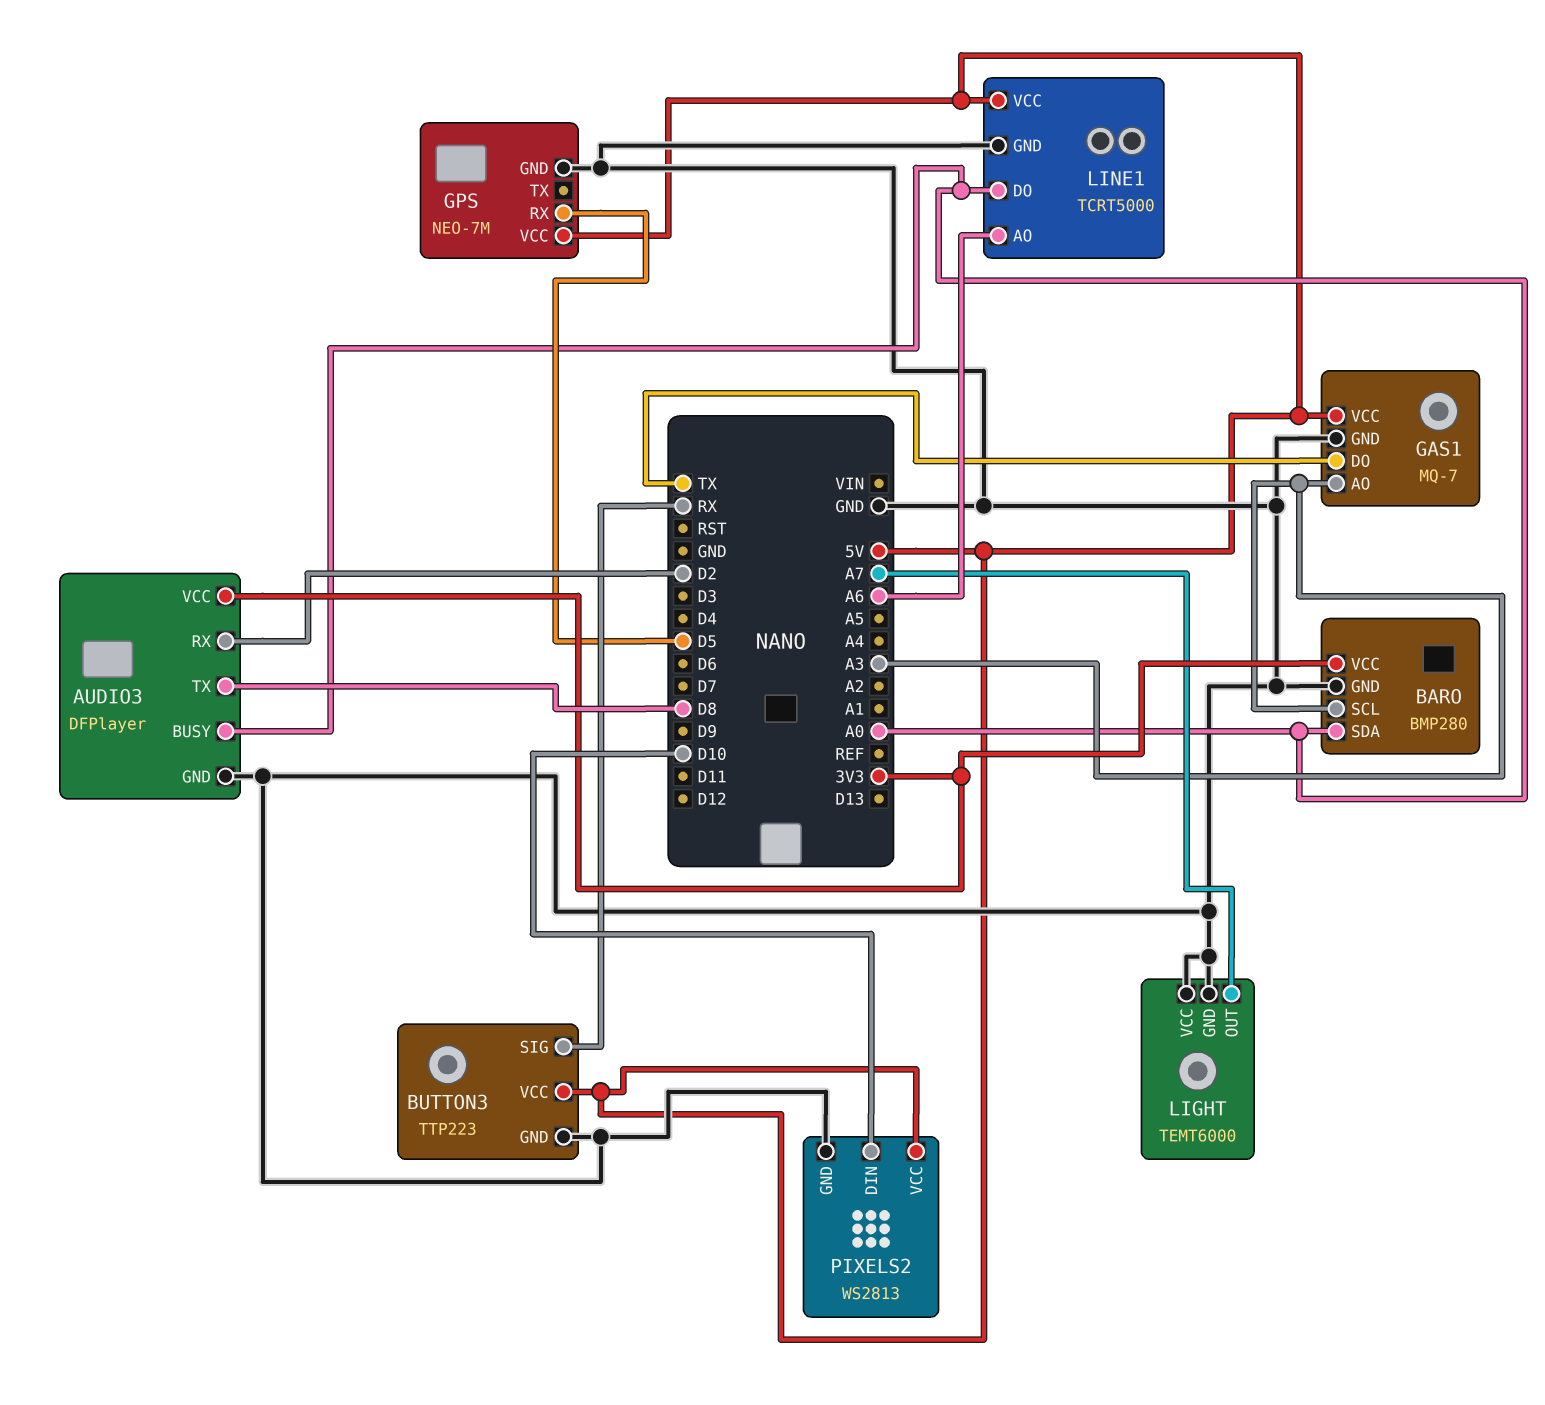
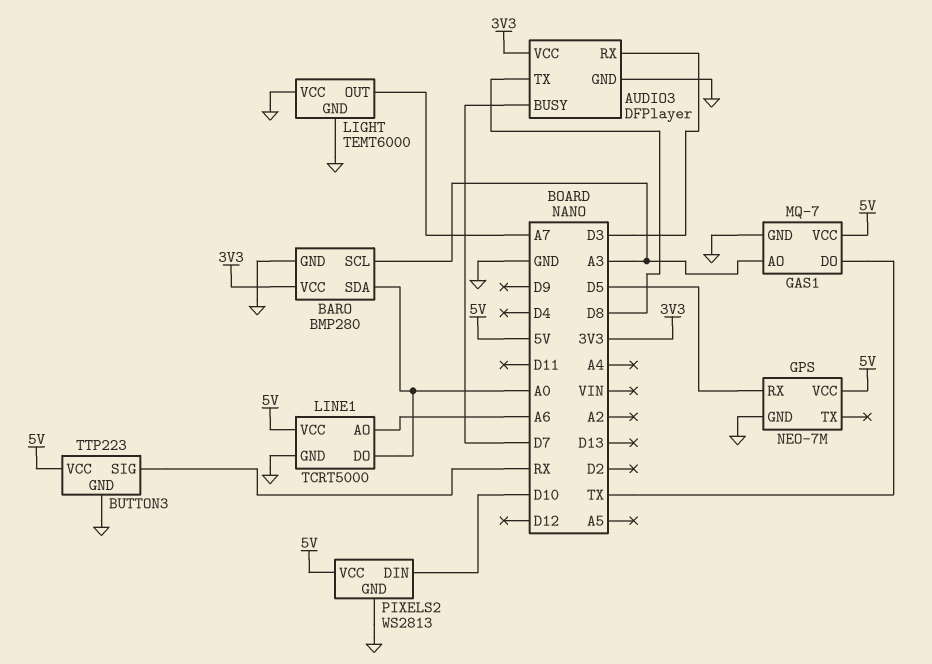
AUDIO3 pin BUSY: A0 -> D7
AUDIO3 pin RX: D2 -> D3

